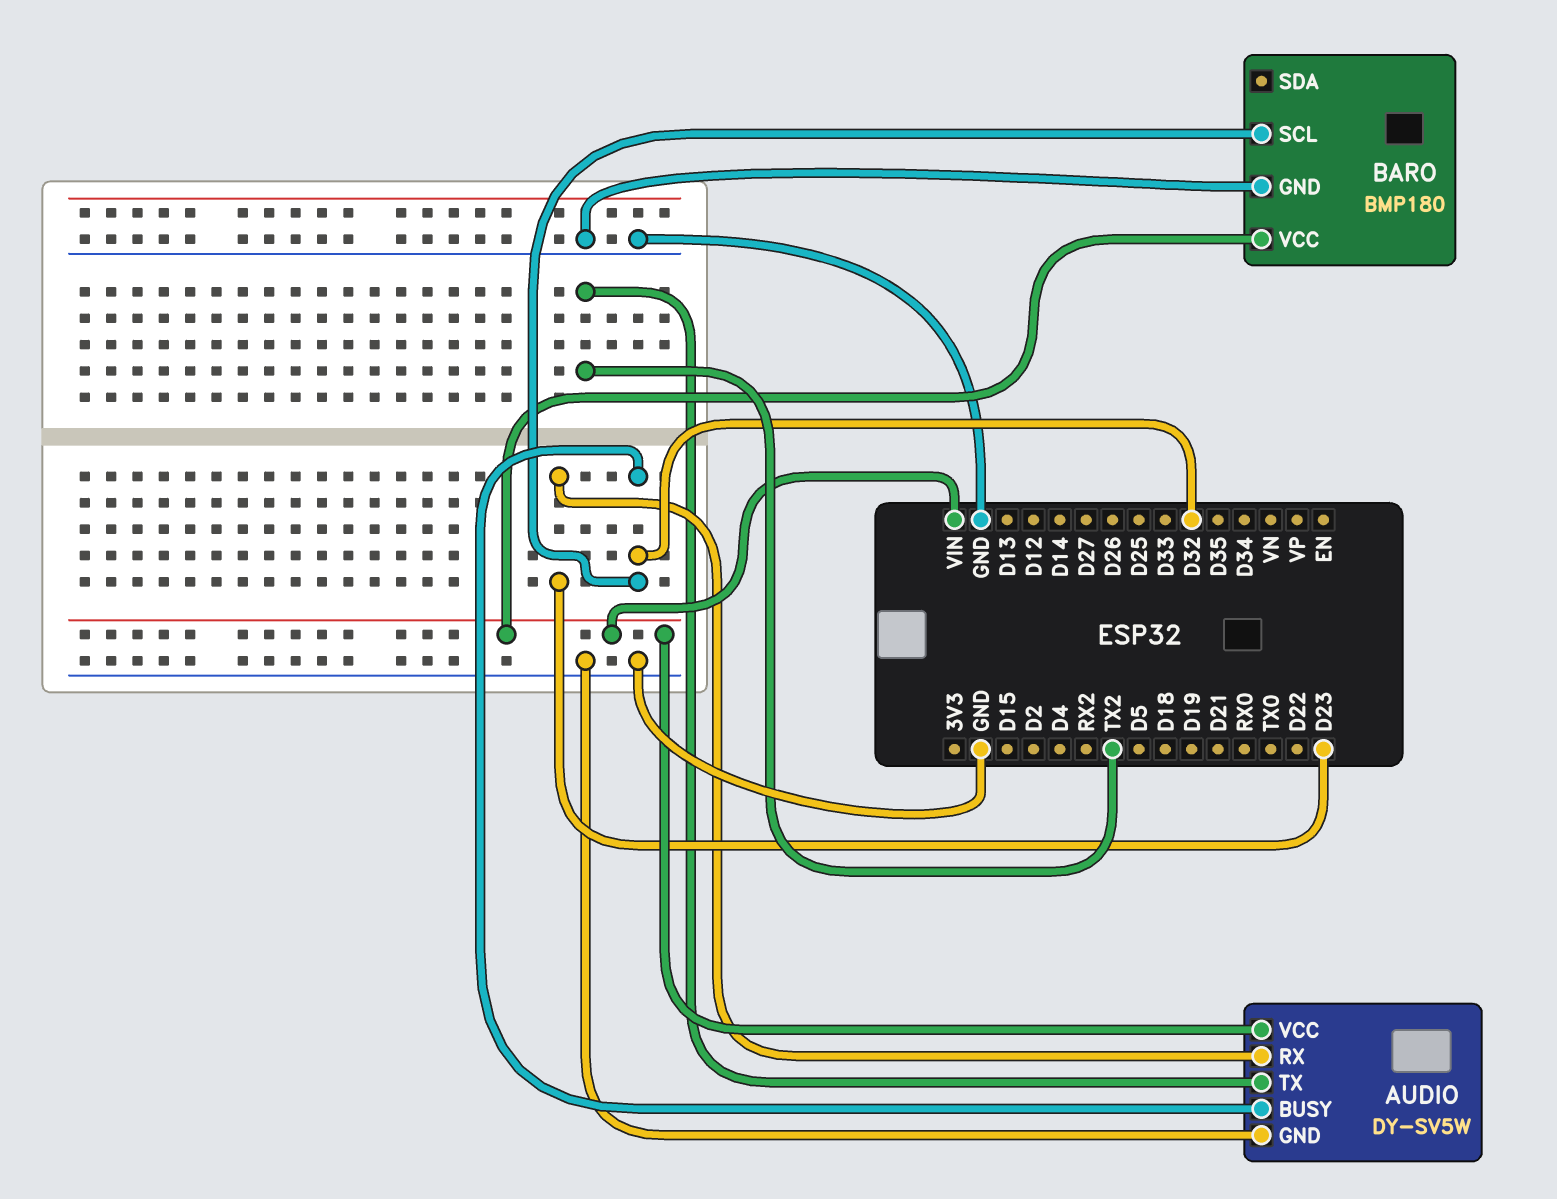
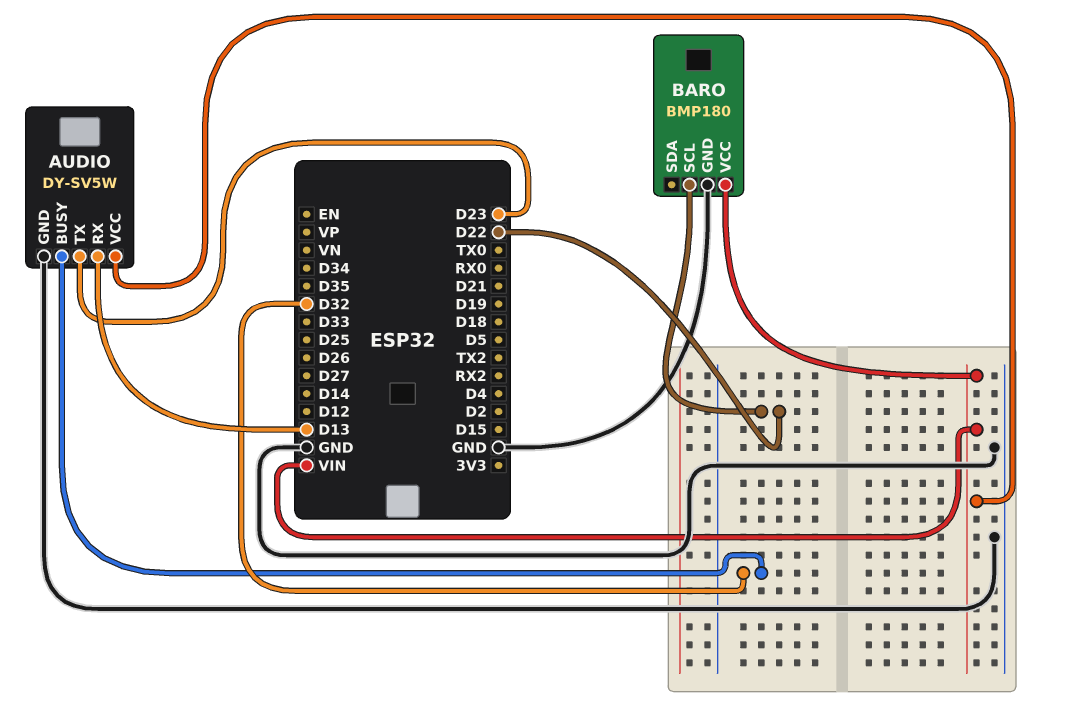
AUDIO pin RX: D23 -> D13
AUDIO pin TX: TX2 -> D23
BARO pin SCL: D32 -> D22

